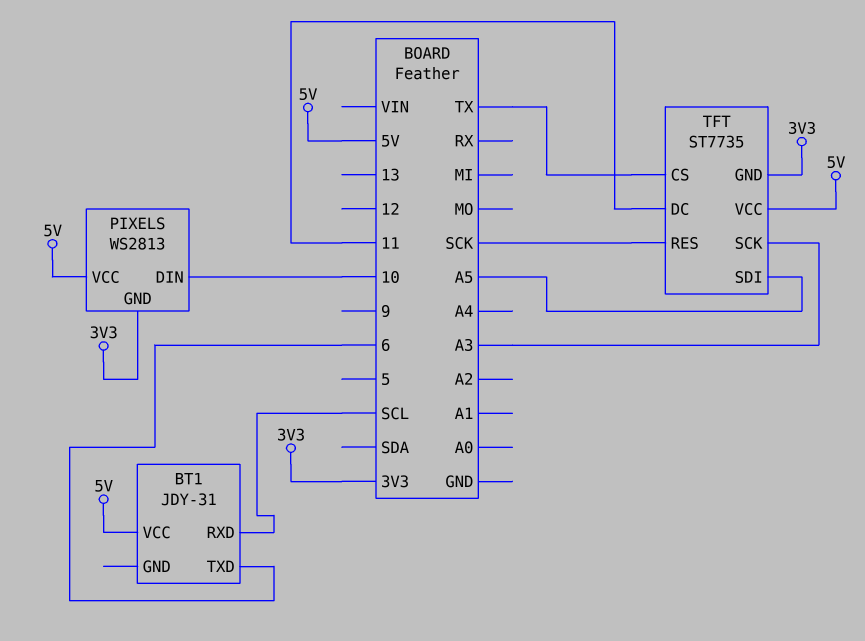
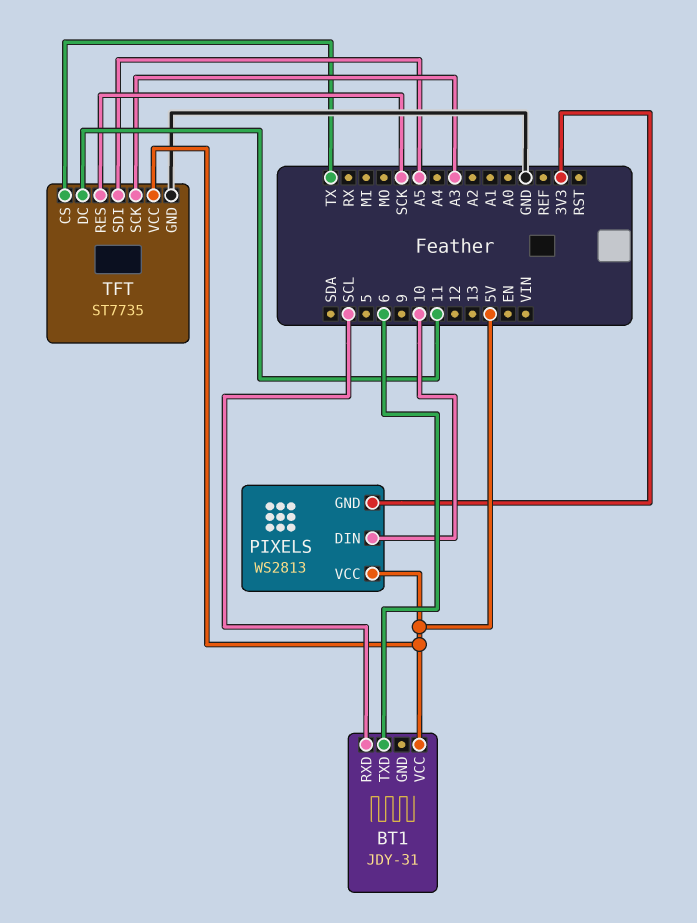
TFT pin GND: 3V3 -> GND

